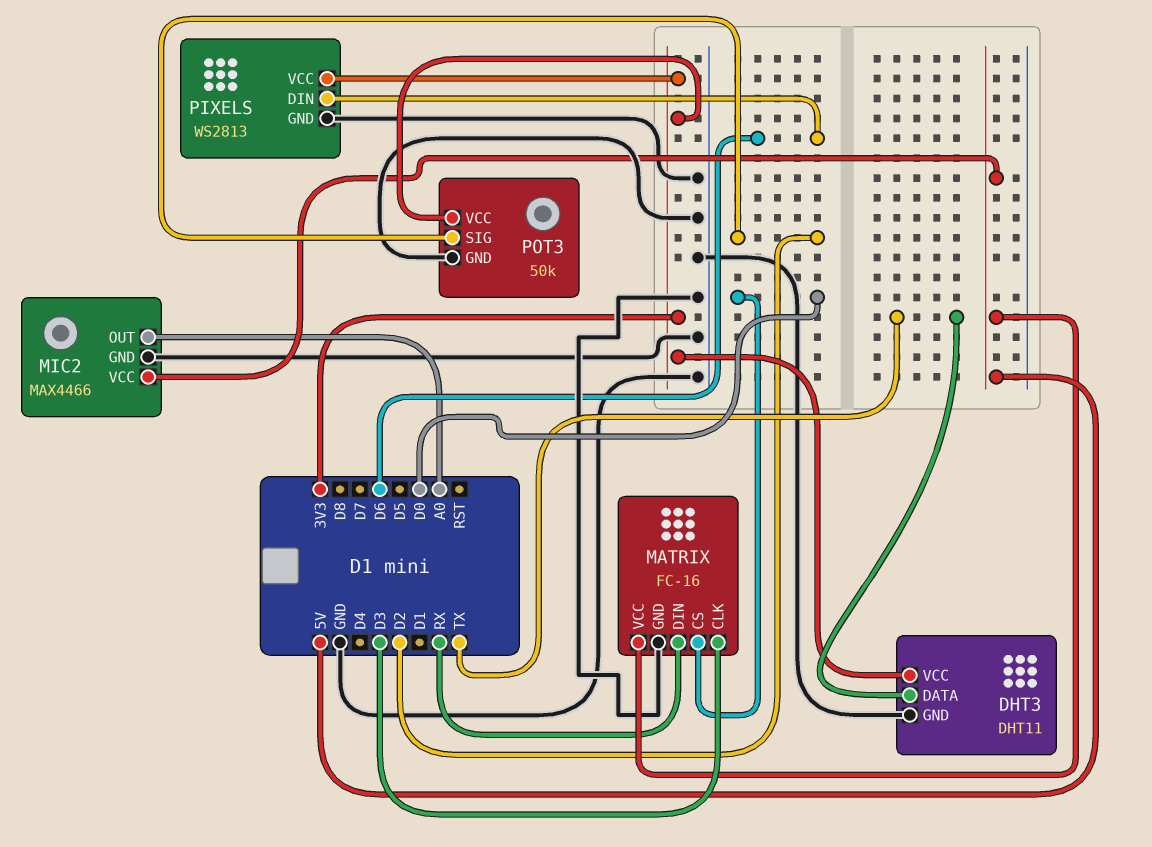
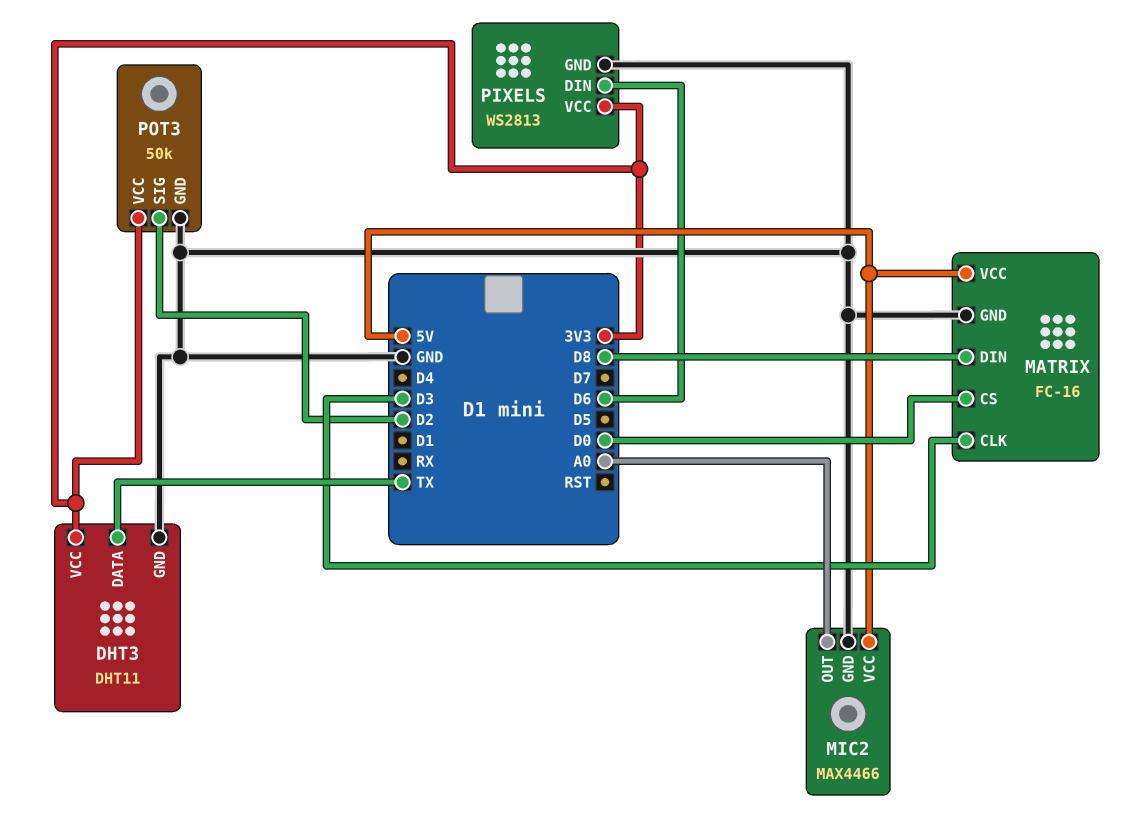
MATRIX pin DIN: RX -> D8

